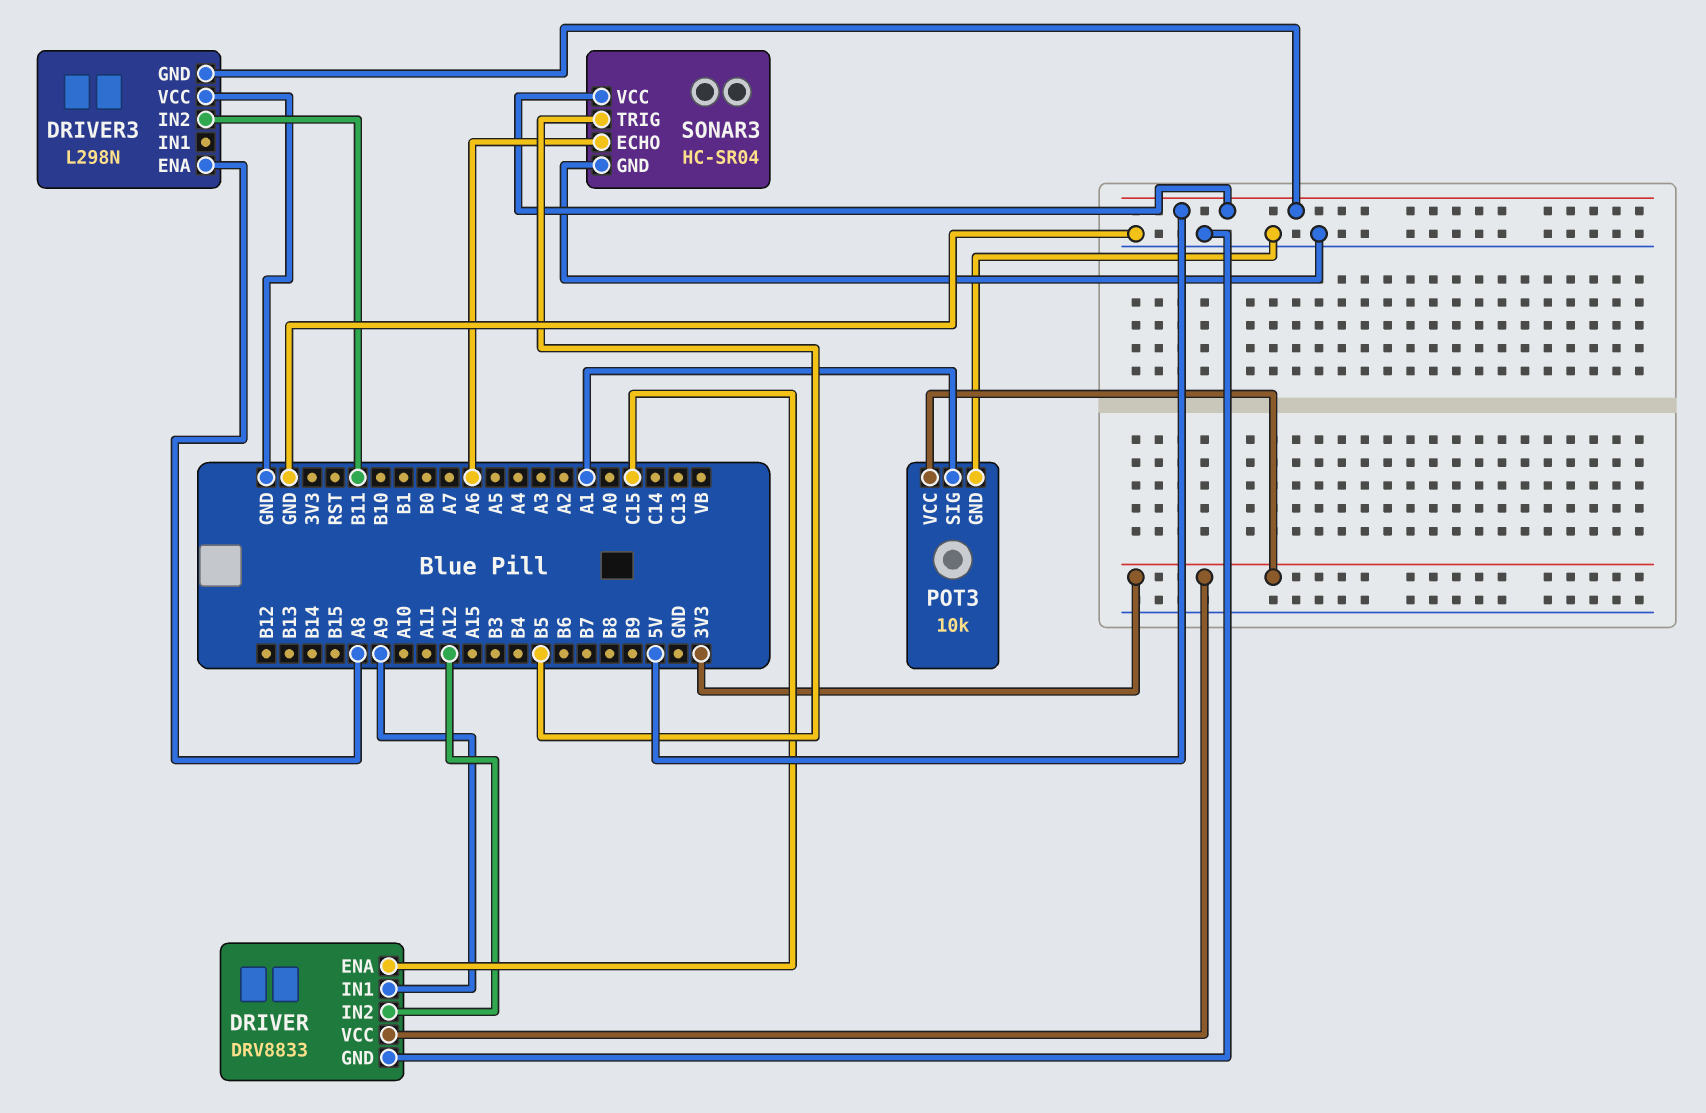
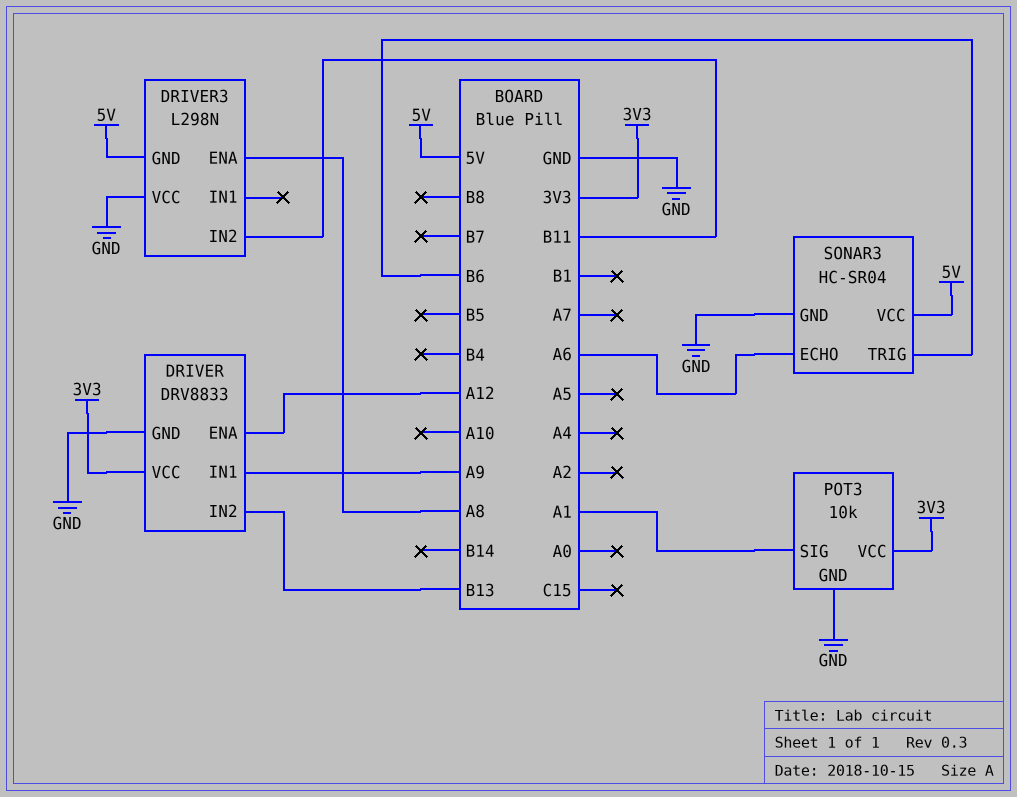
DRIVER pin ENA: C15 -> A12
DRIVER pin IN2: A12 -> B13
SONAR3 pin TRIG: B5 -> B6

